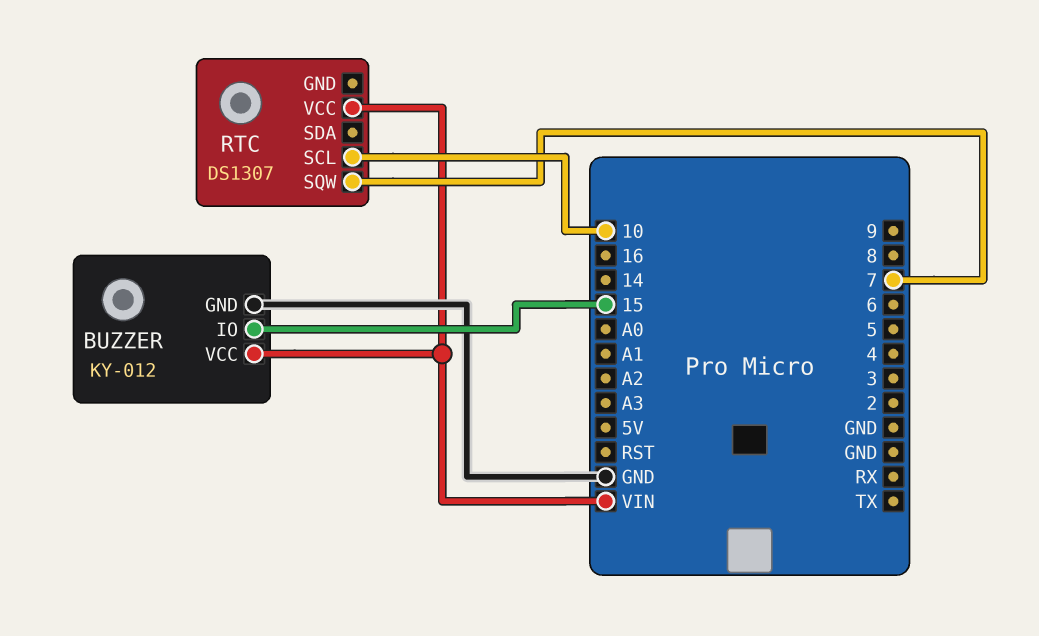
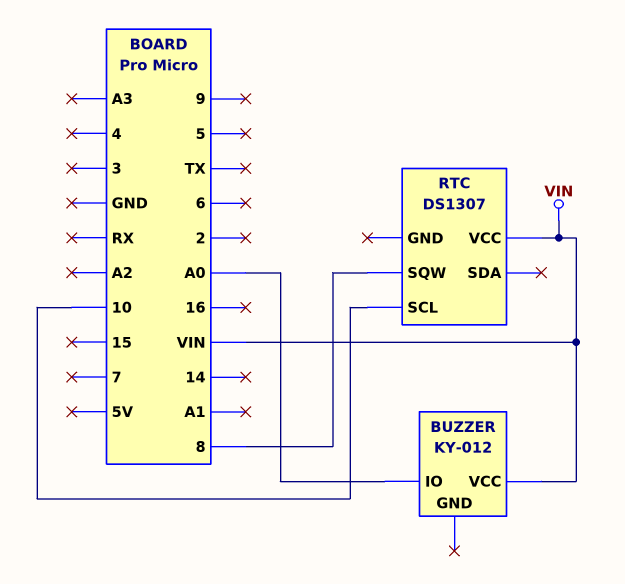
BUZZER pin GND: GND -> none
BUZZER pin IO: 15 -> A0
RTC pin SQW: 7 -> 8

